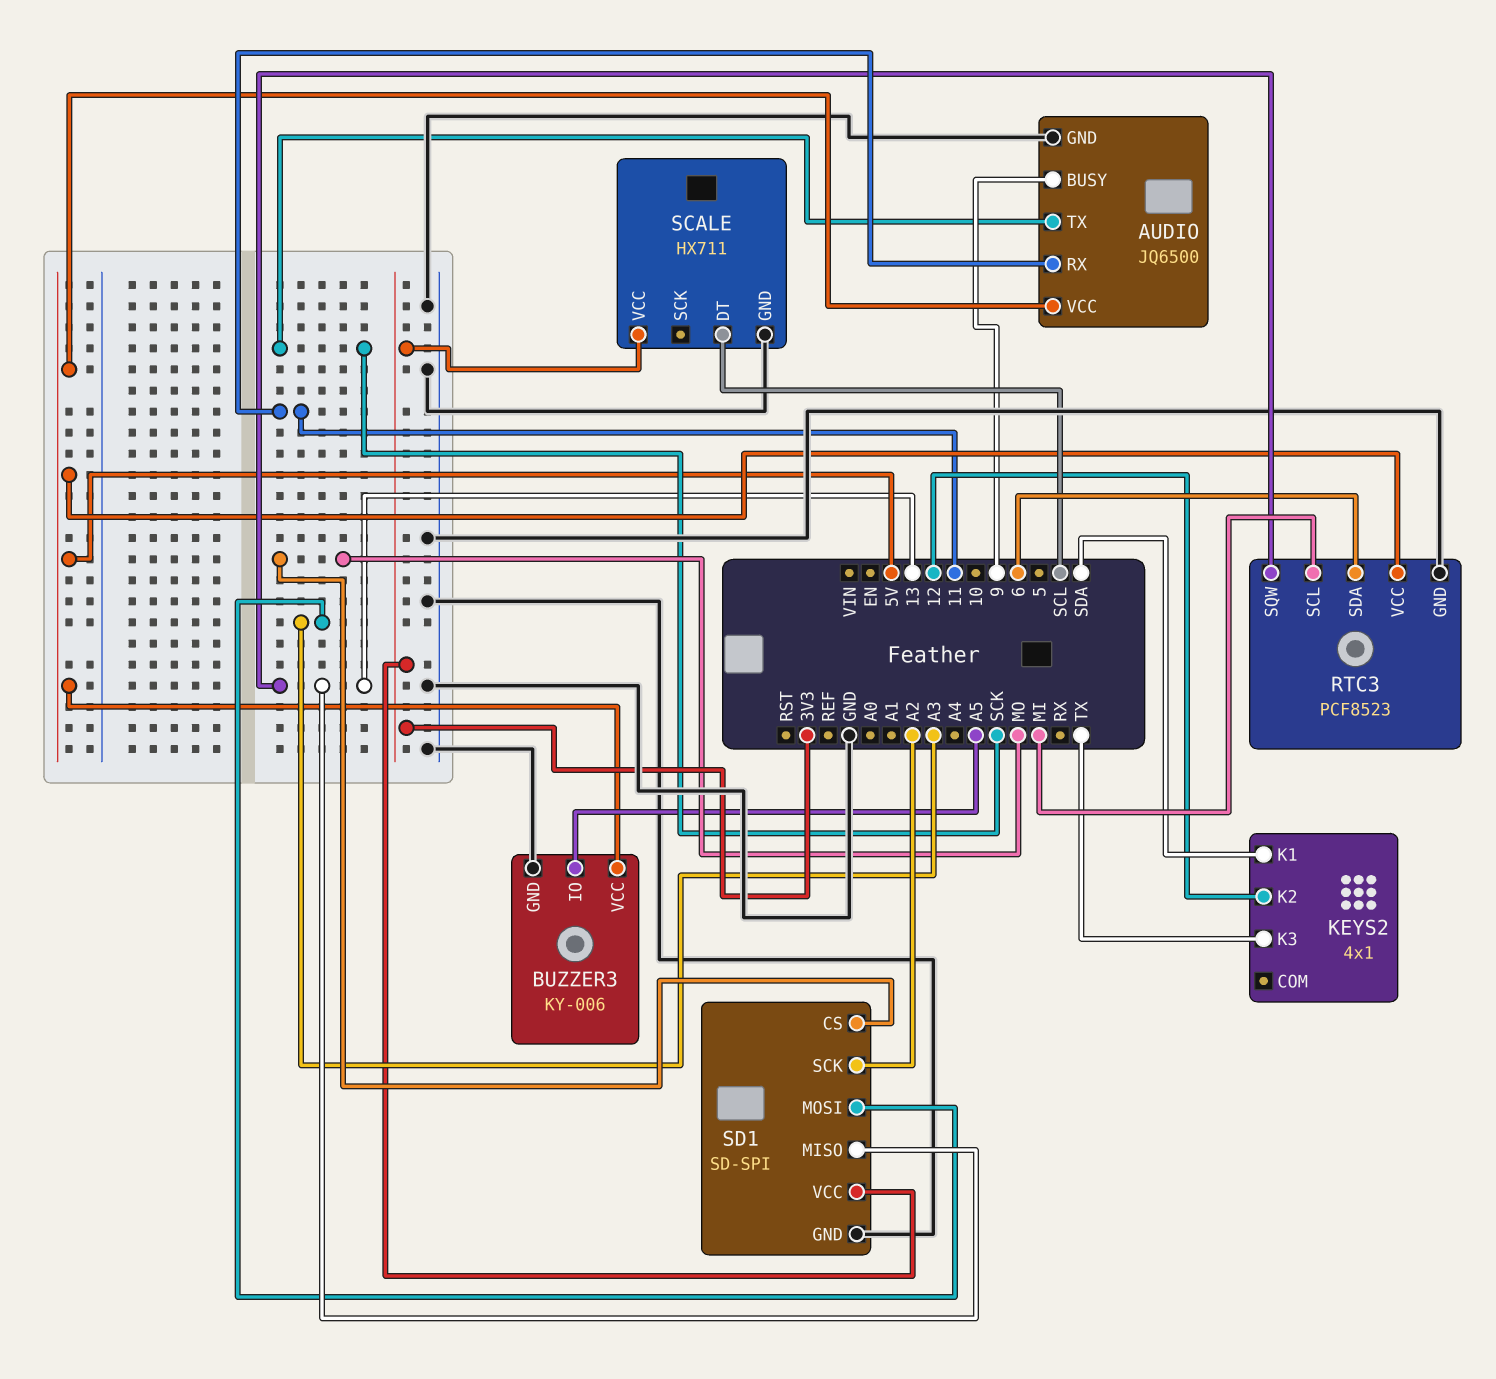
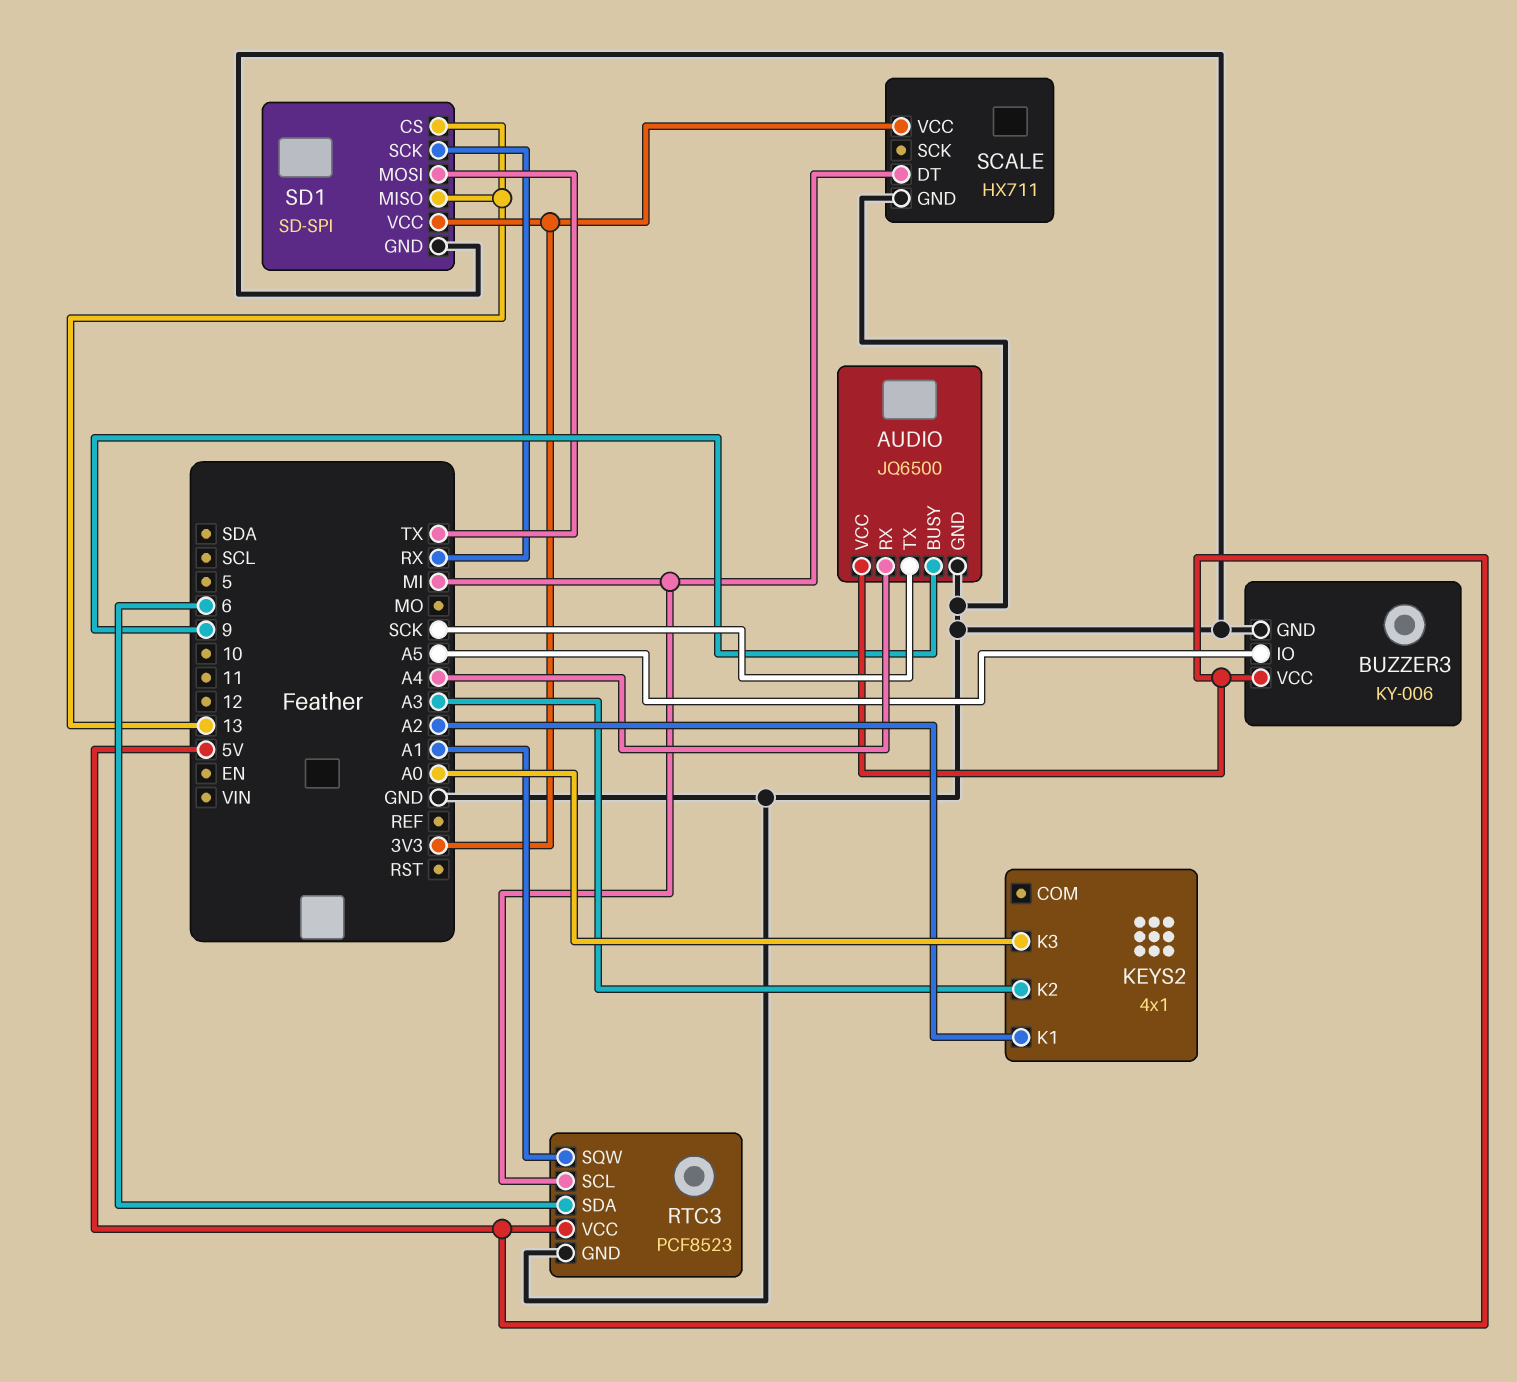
AUDIO pin RX: 11 -> A4
KEYS2 pin K1: SDA -> A2
KEYS2 pin K2: 12 -> A3
KEYS2 pin K3: TX -> A0
RTC3 pin SQW: 13 -> A1
SCALE pin DT: SCL -> MI
SD1 pin CS: MO -> 13
SD1 pin MOSI: A3 -> TX
SD1 pin SCK: A2 -> RX

